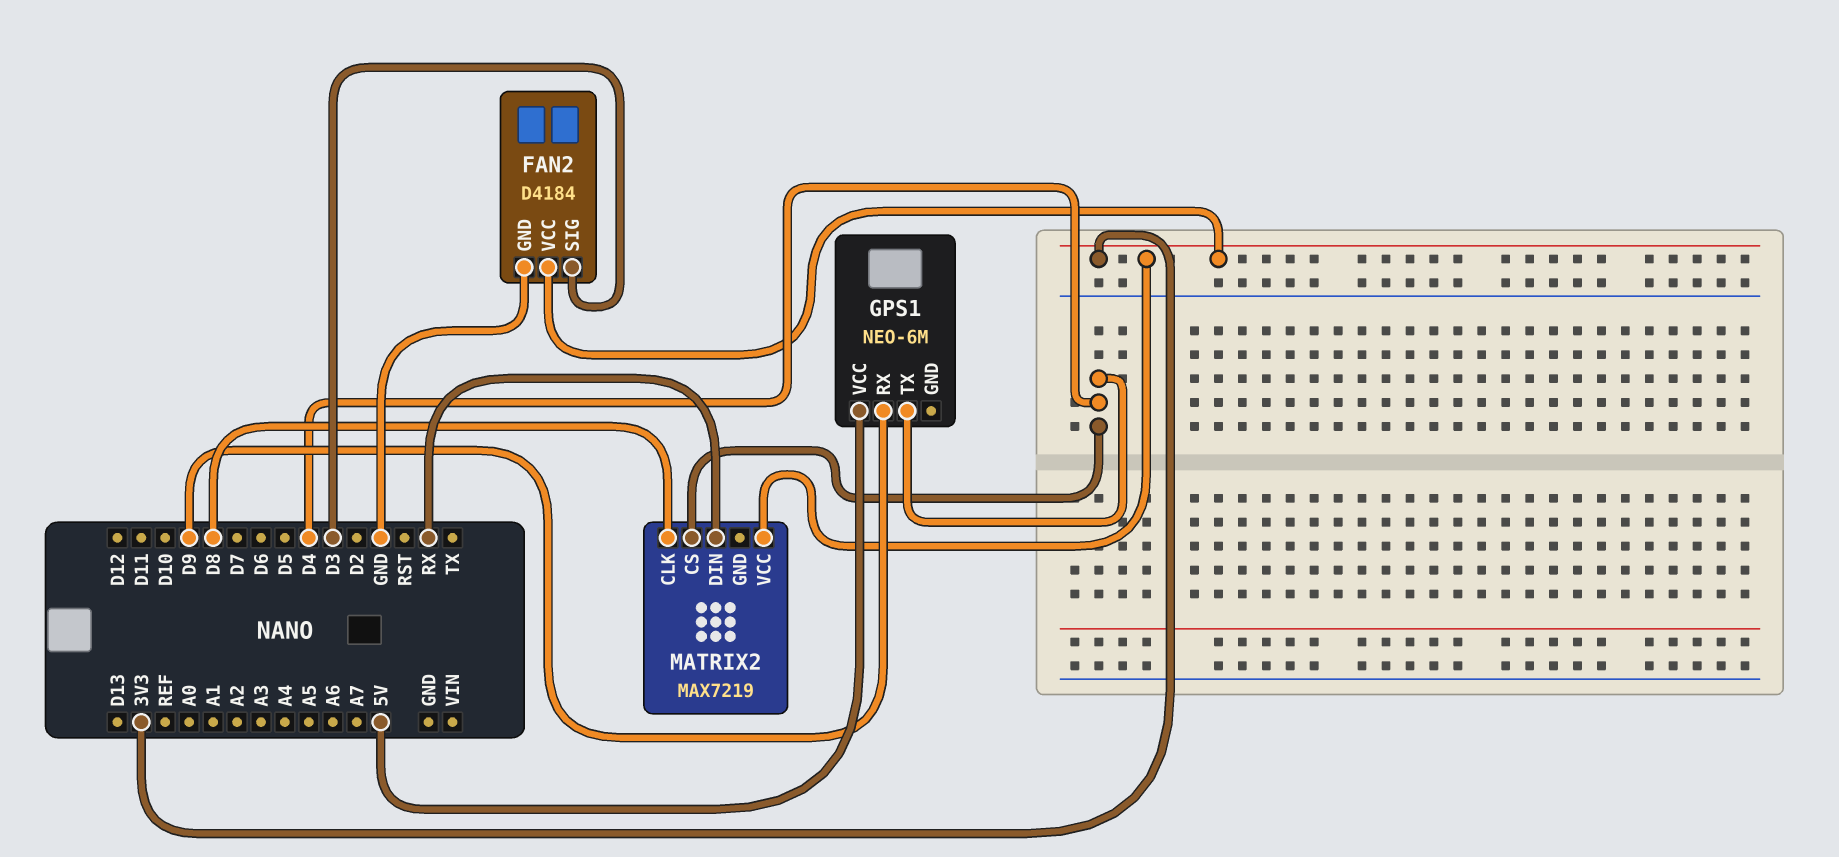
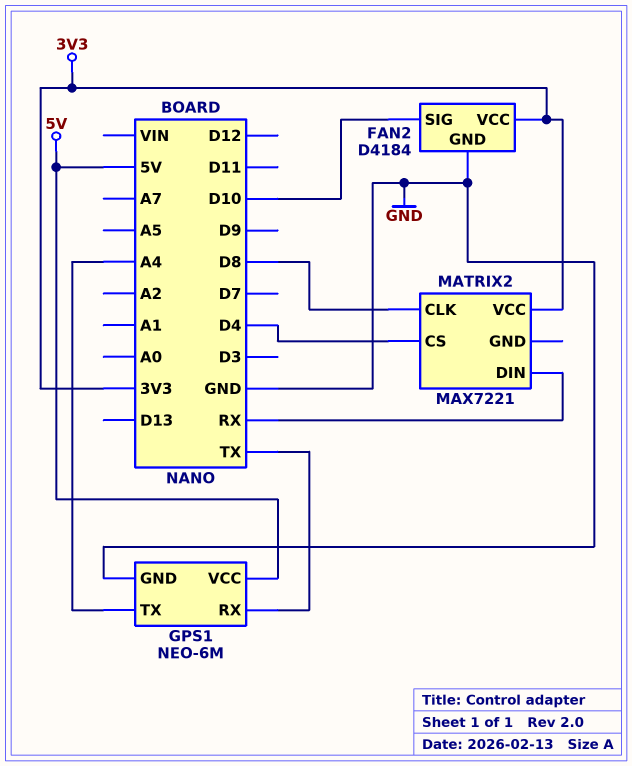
FAN2 pin SIG: D3 -> D10
GPS1 pin GND: none -> GND
GPS1 pin RX: D9 -> TX
GPS1 pin TX: D4 -> A4
MATRIX2: MAX7219 -> MAX7221

